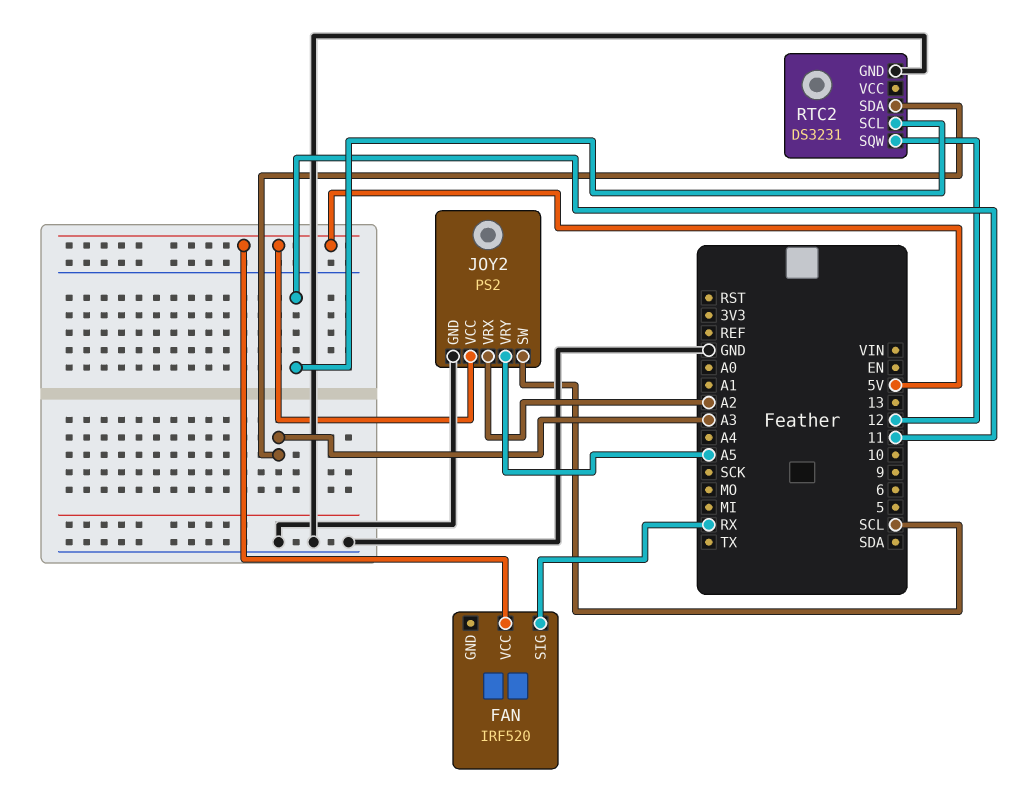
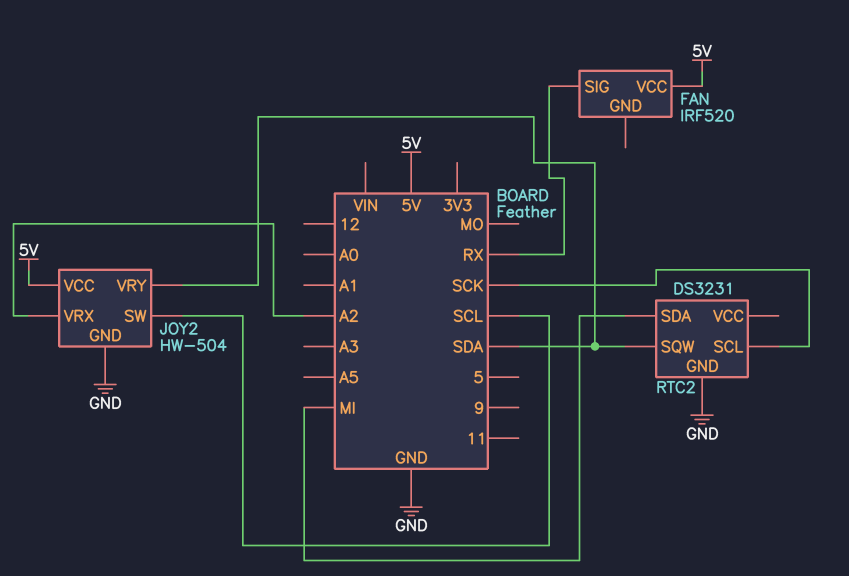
JOY2: PS2 -> HW-504
JOY2 pin VRY: A5 -> SDA
RTC2 pin SCL: 11 -> SCK
RTC2 pin SDA: A3 -> MI
RTC2 pin SQW: 12 -> SDA

